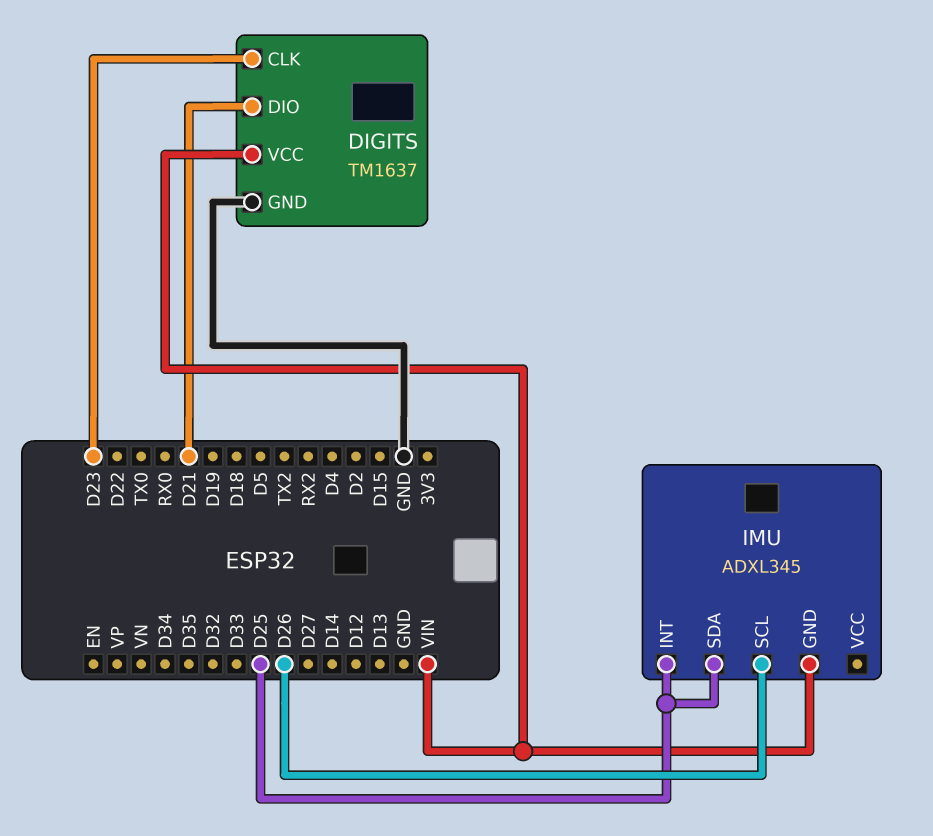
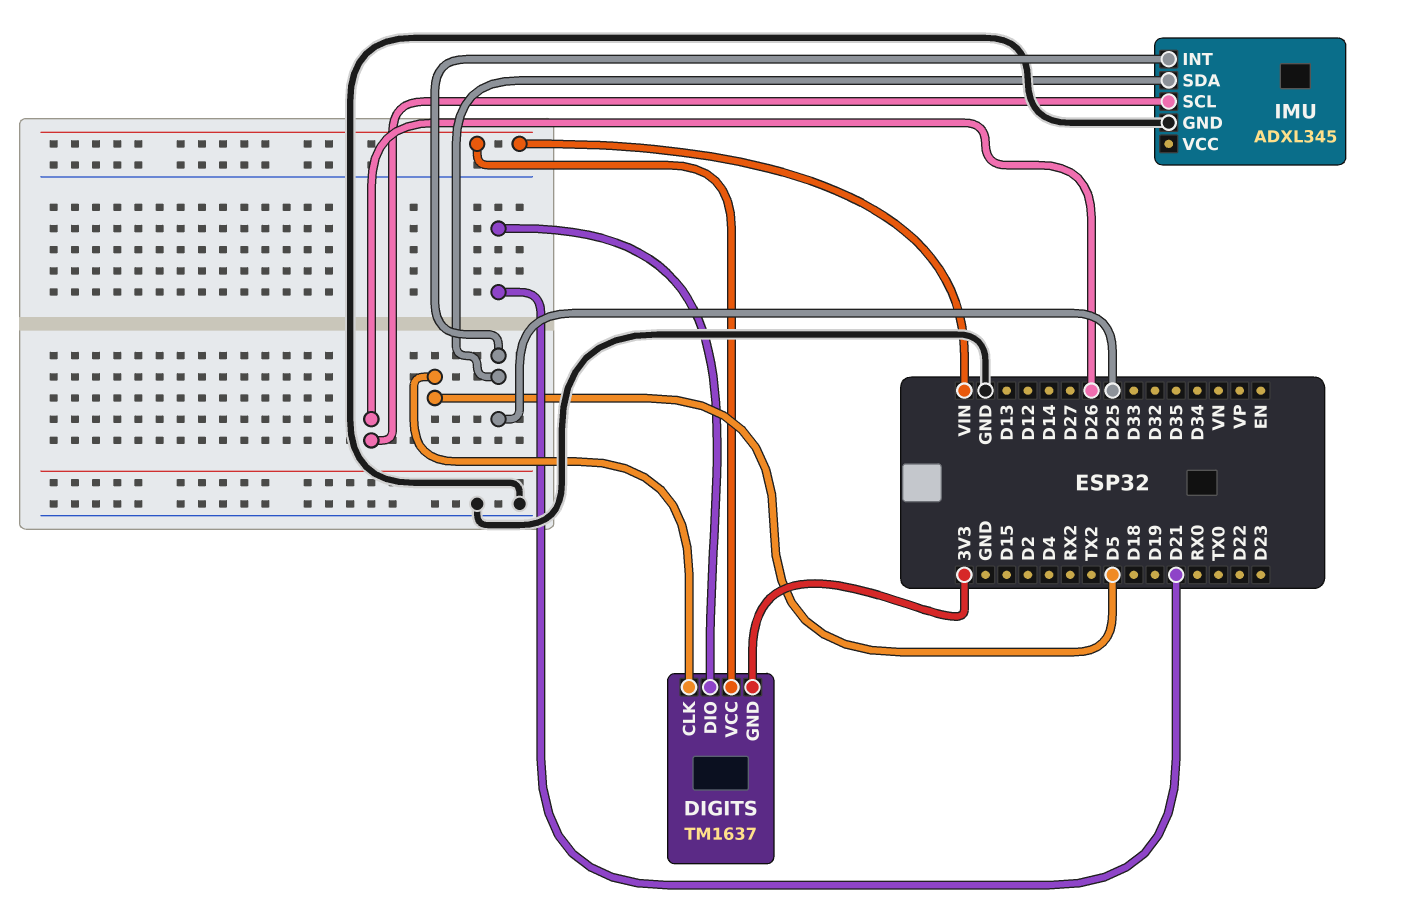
DIGITS pin CLK: D23 -> D5
DIGITS pin GND: GND -> 3V3
IMU pin GND: VIN -> GND

